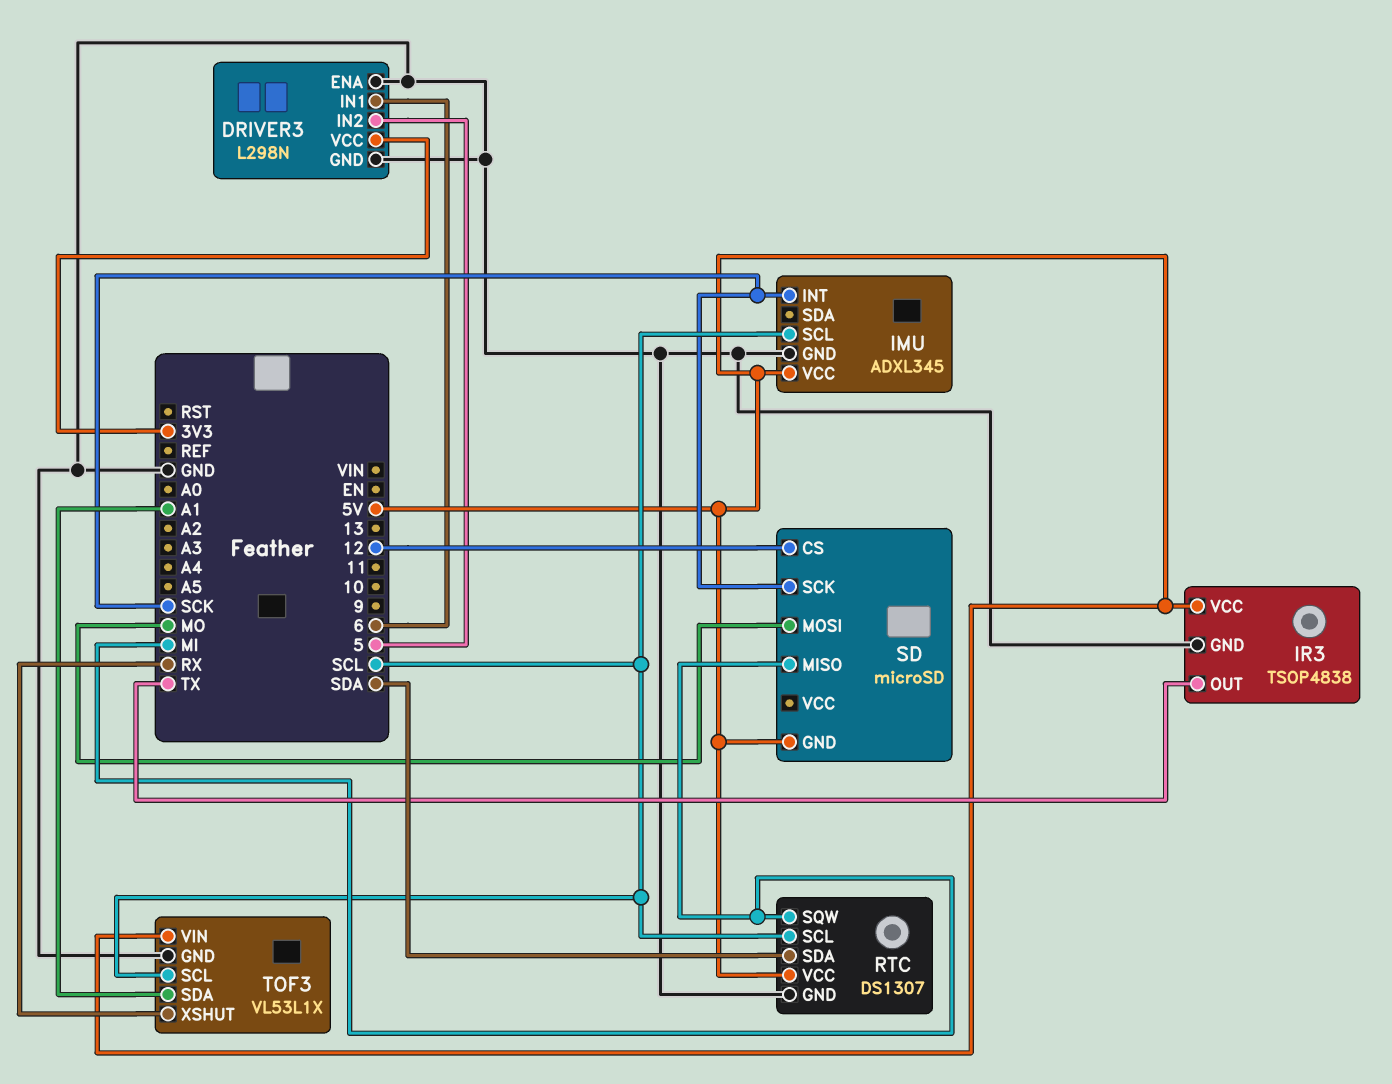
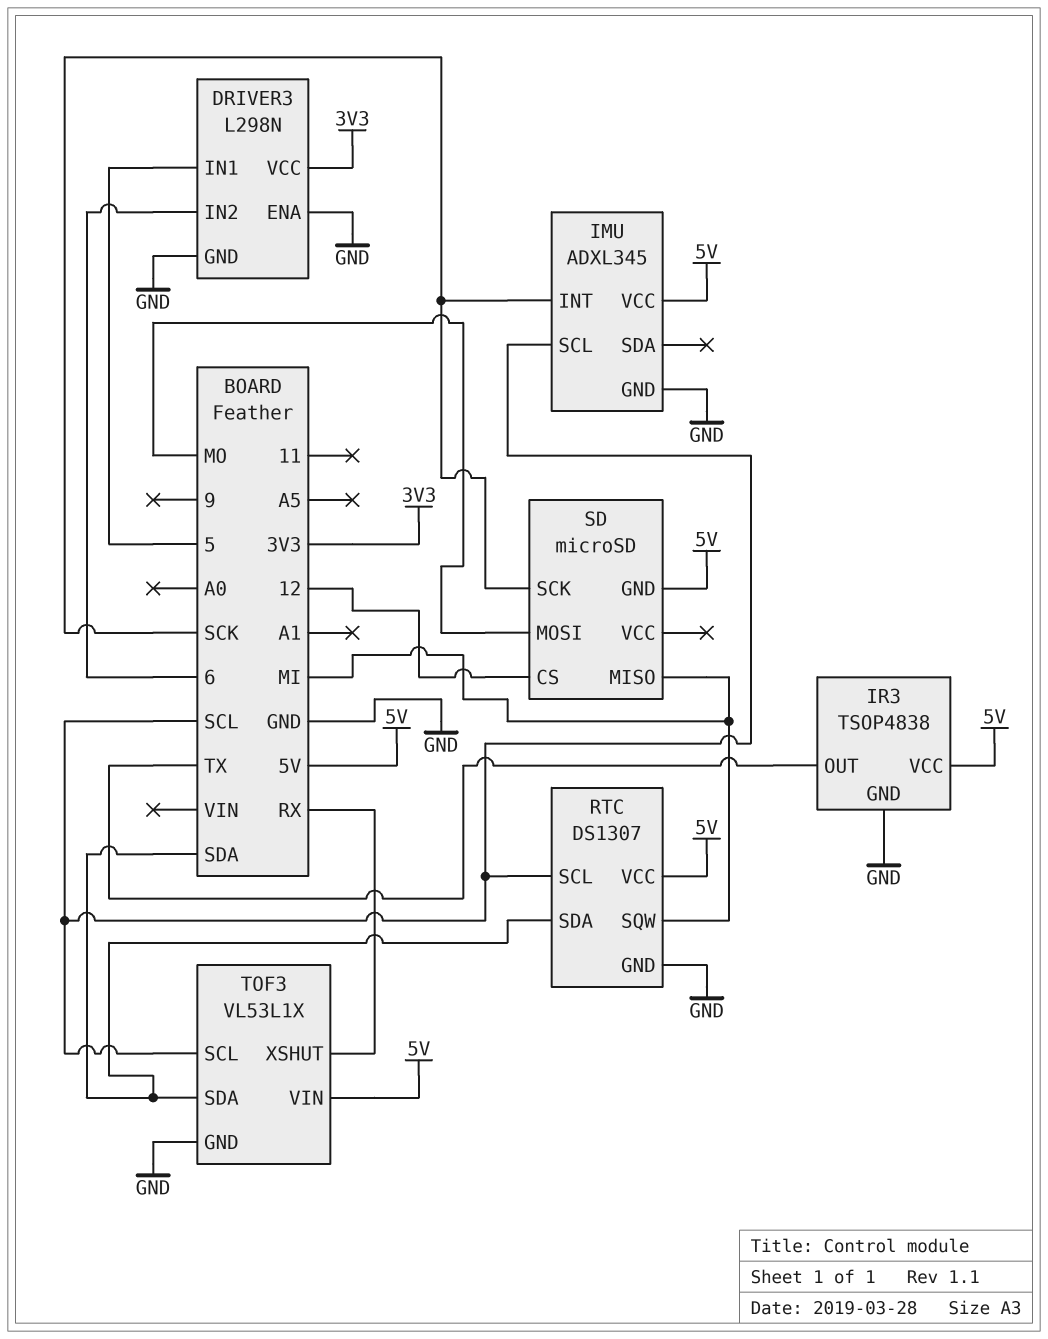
DRIVER3 pin IN1: 6 -> 5
DRIVER3 pin IN2: 5 -> 6
TOF3 pin SDA: A1 -> SDA

